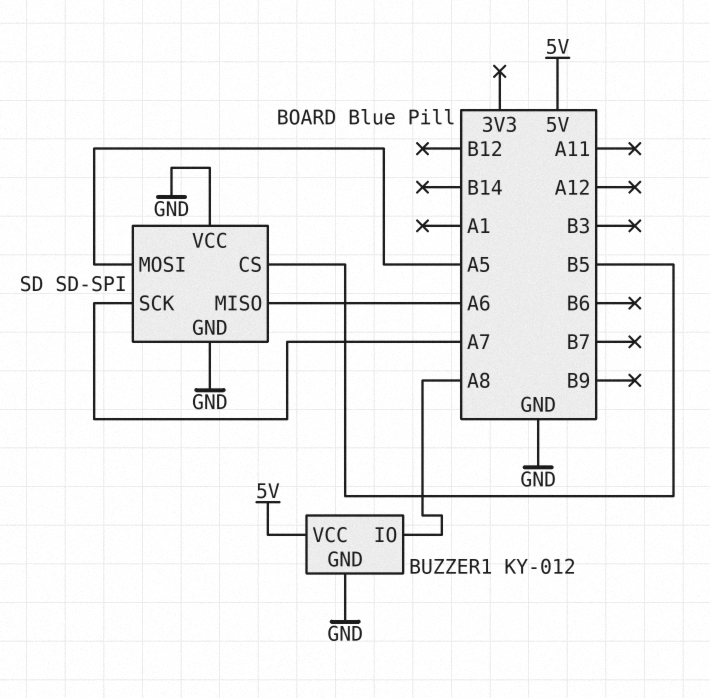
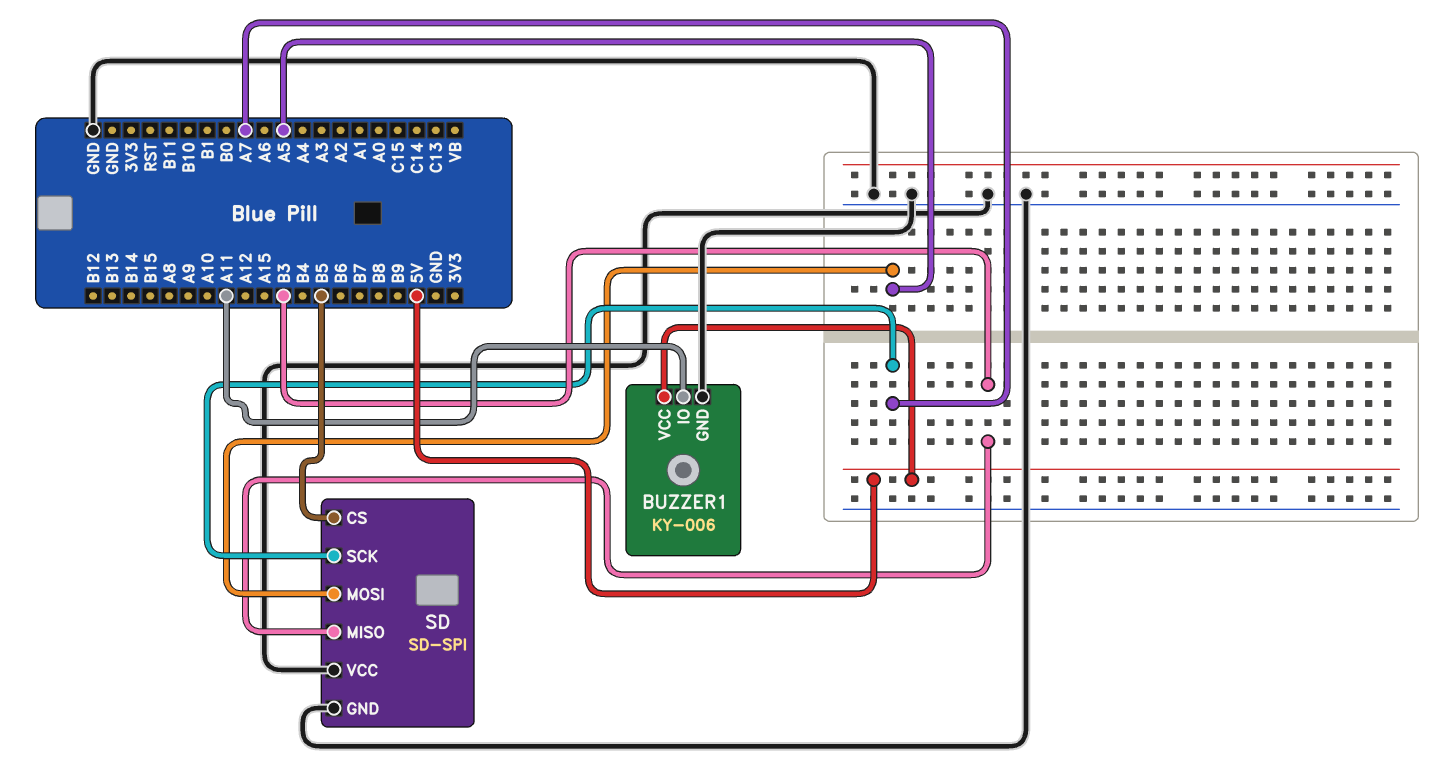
BUZZER1: KY-012 -> KY-006
BUZZER1 pin IO: A8 -> A11
SD pin MISO: A6 -> B3

